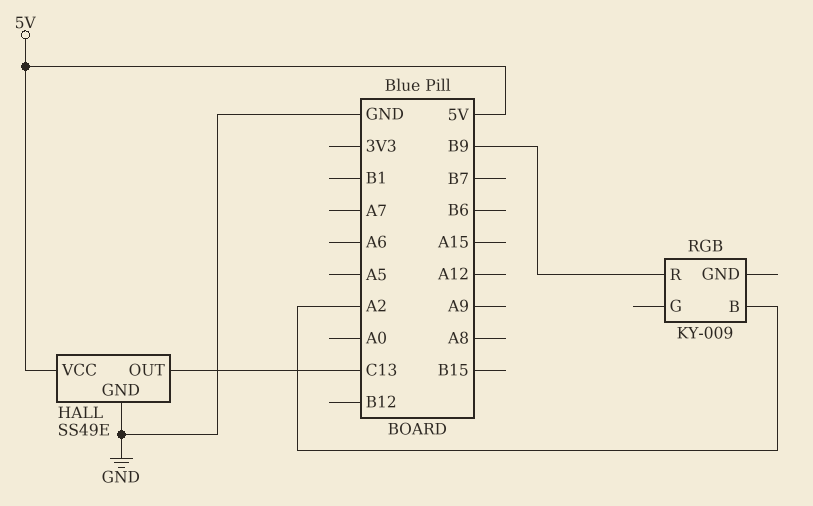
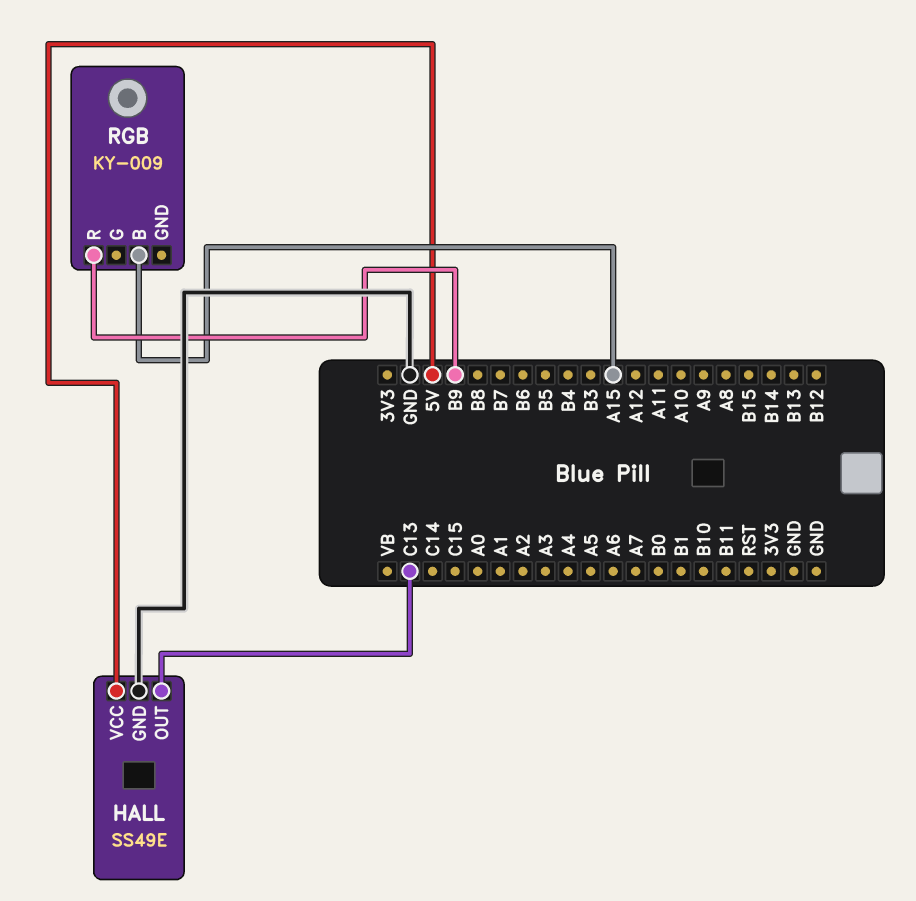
RGB pin B: A2 -> A15

